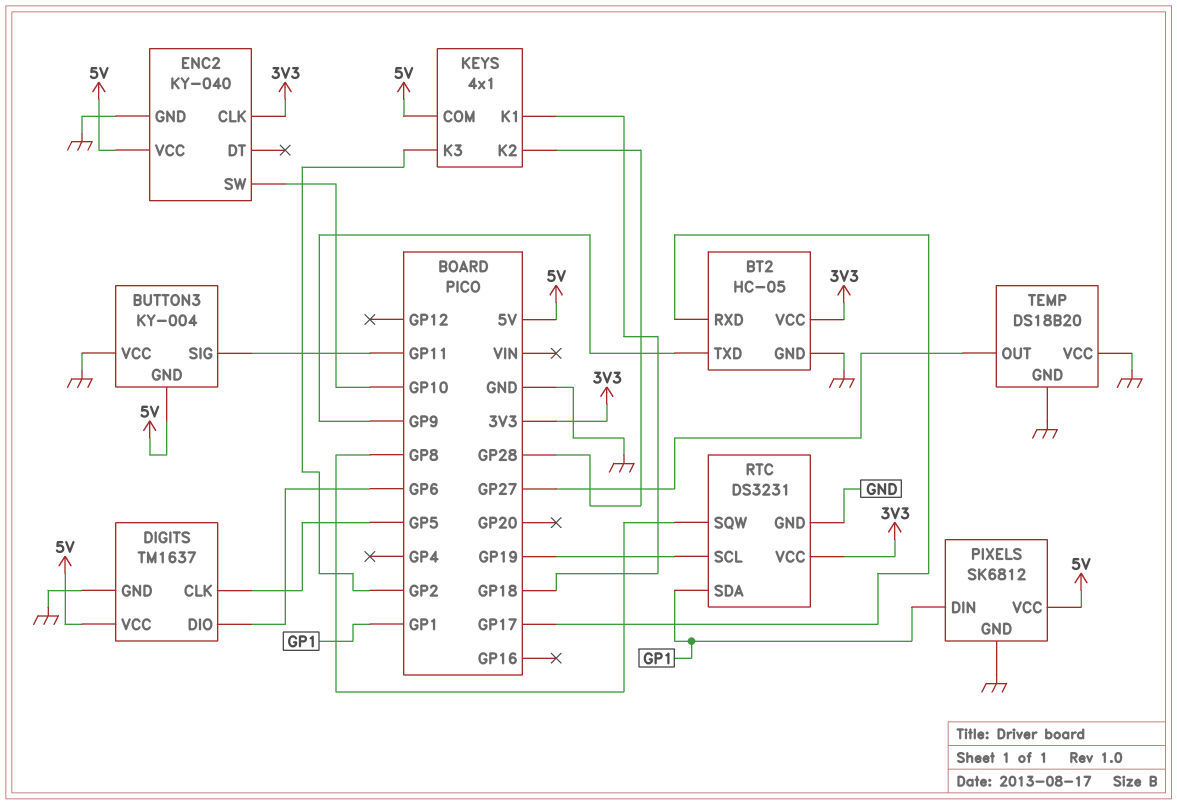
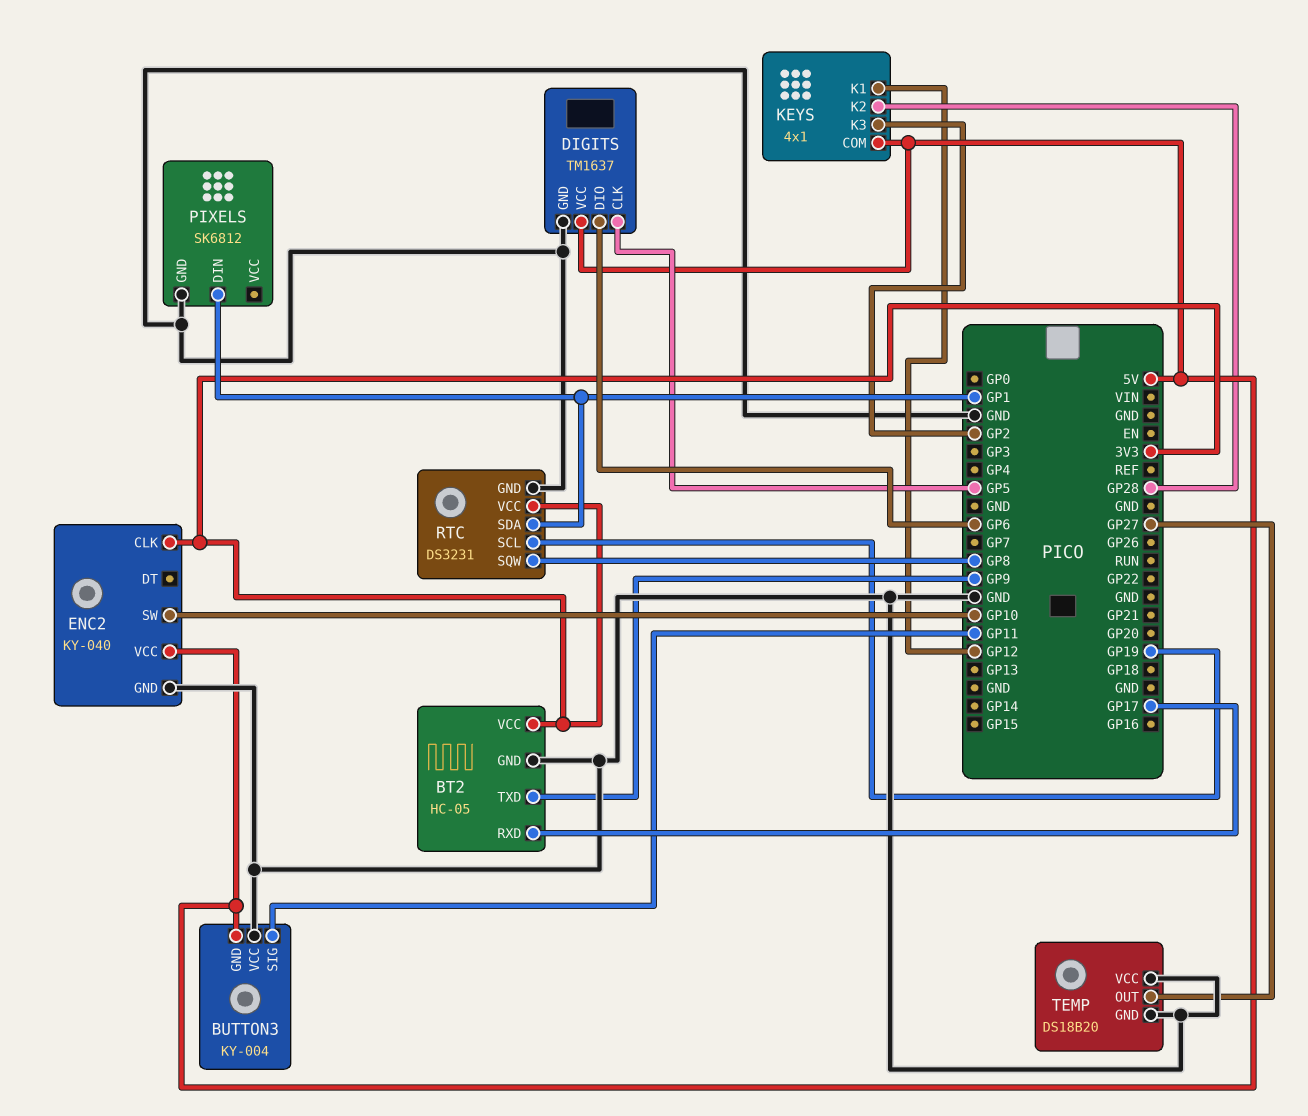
KEYS pin K1: GP18 -> GP12
PIXELS pin VCC: 5V -> none

